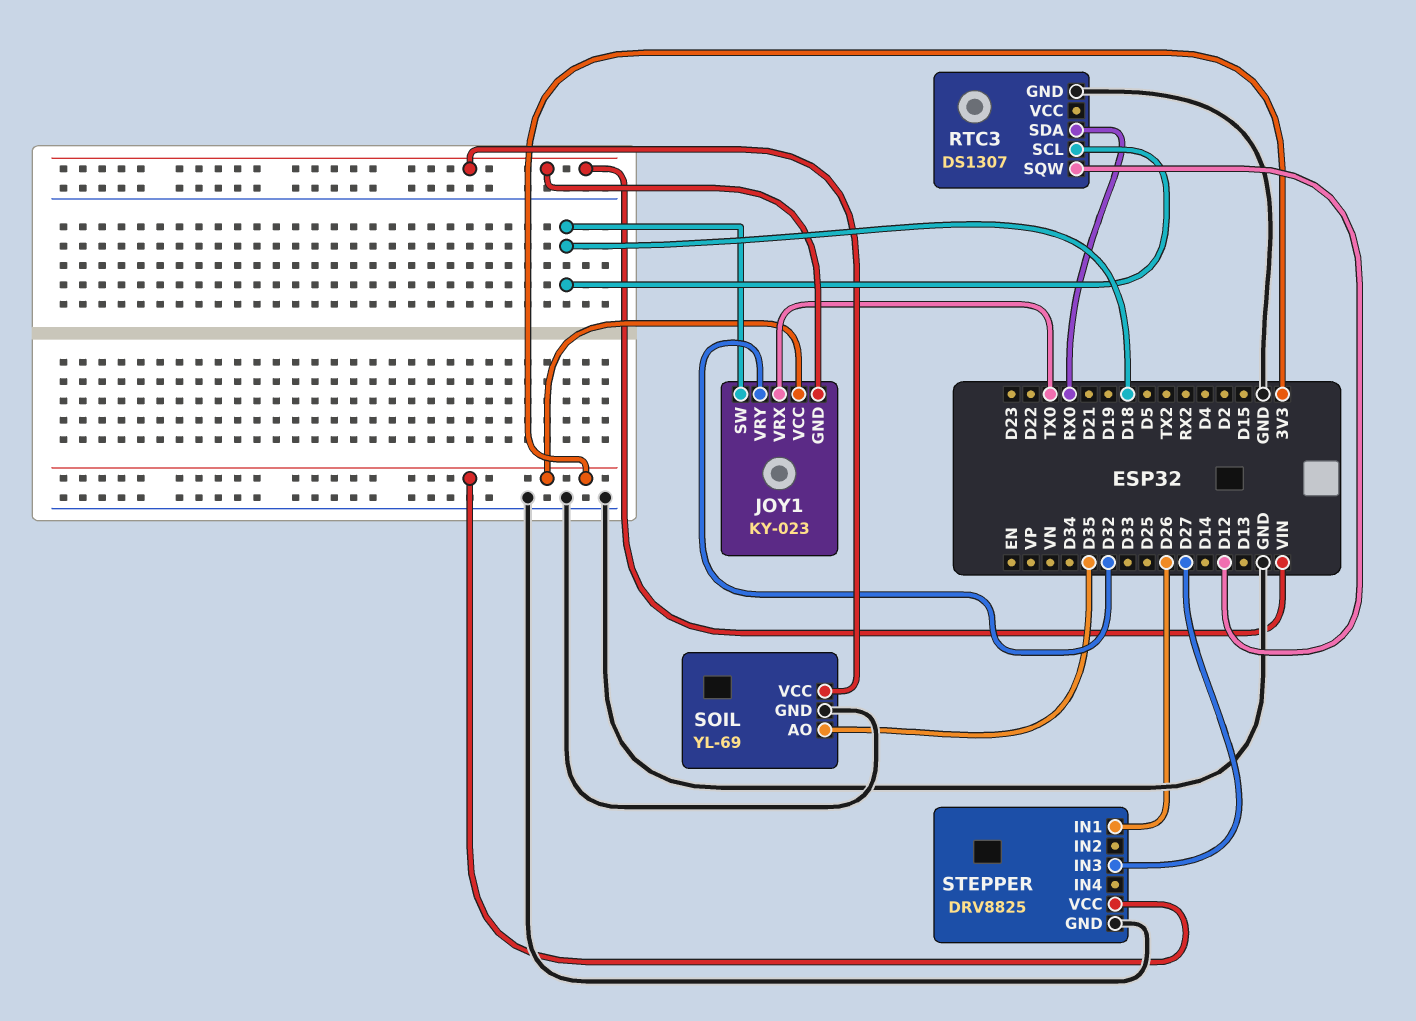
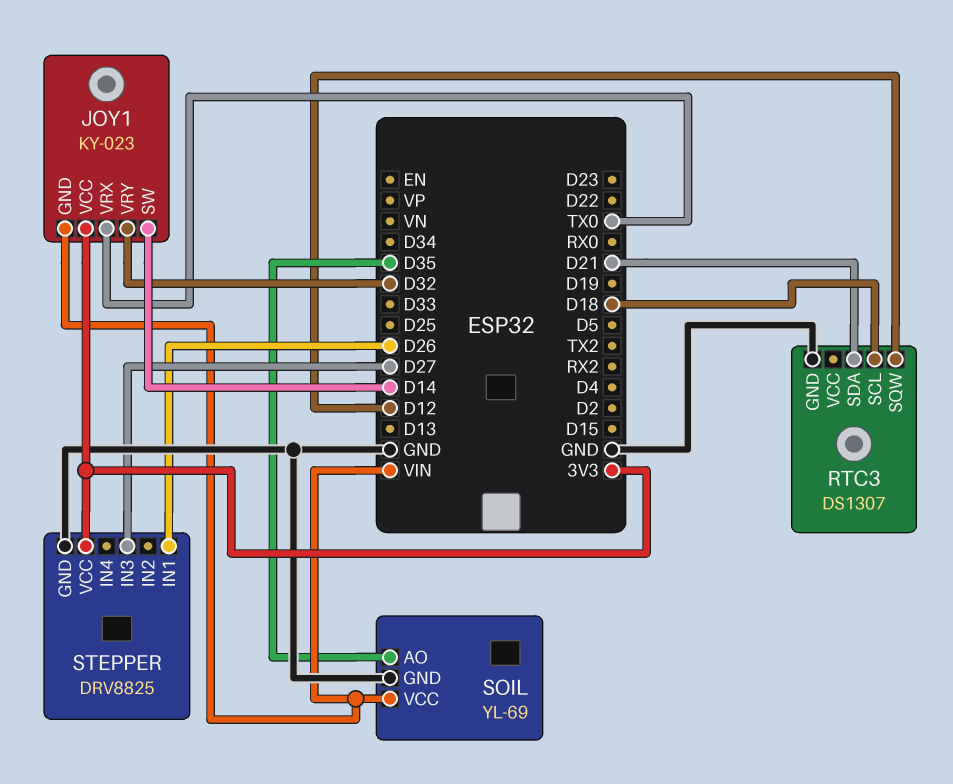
JOY1 pin SW: D18 -> D14
RTC3 pin SDA: RX0 -> D21

